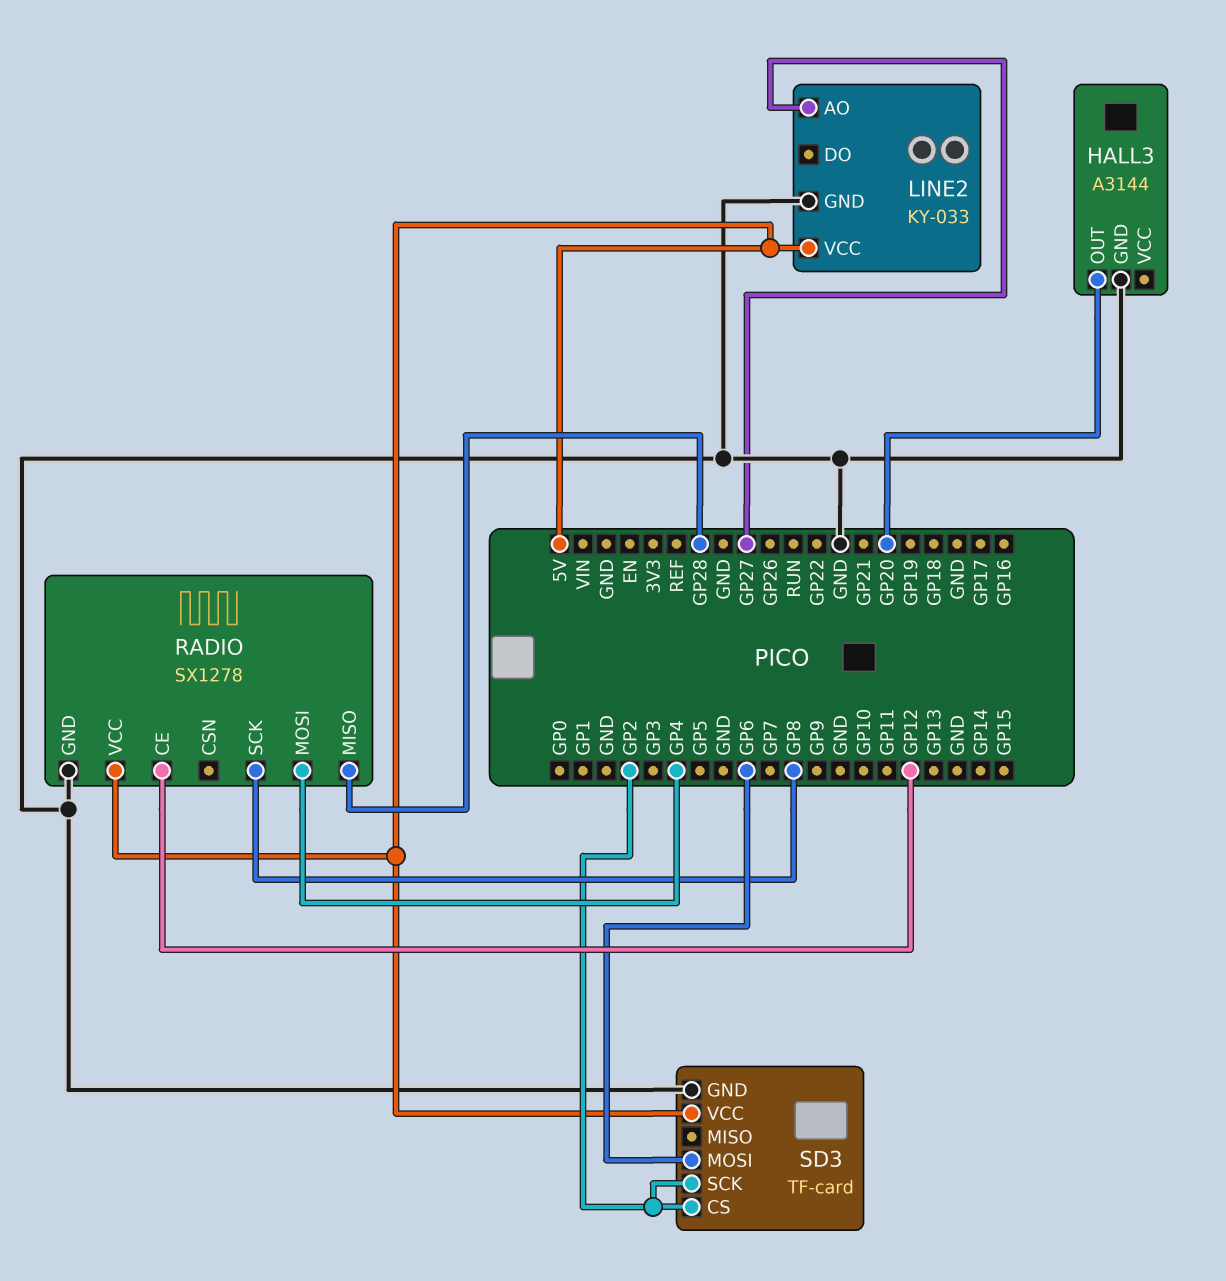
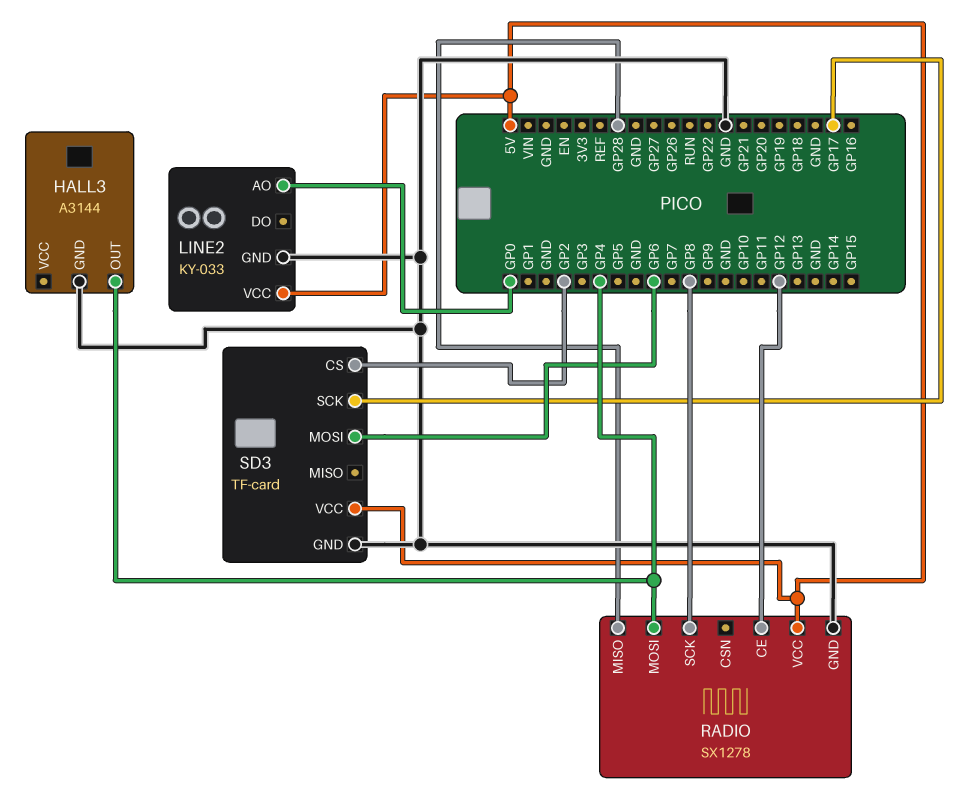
HALL3 pin OUT: GP20 -> GP4
LINE2 pin AO: GP27 -> GP0
SD3 pin SCK: GP2 -> GP17

